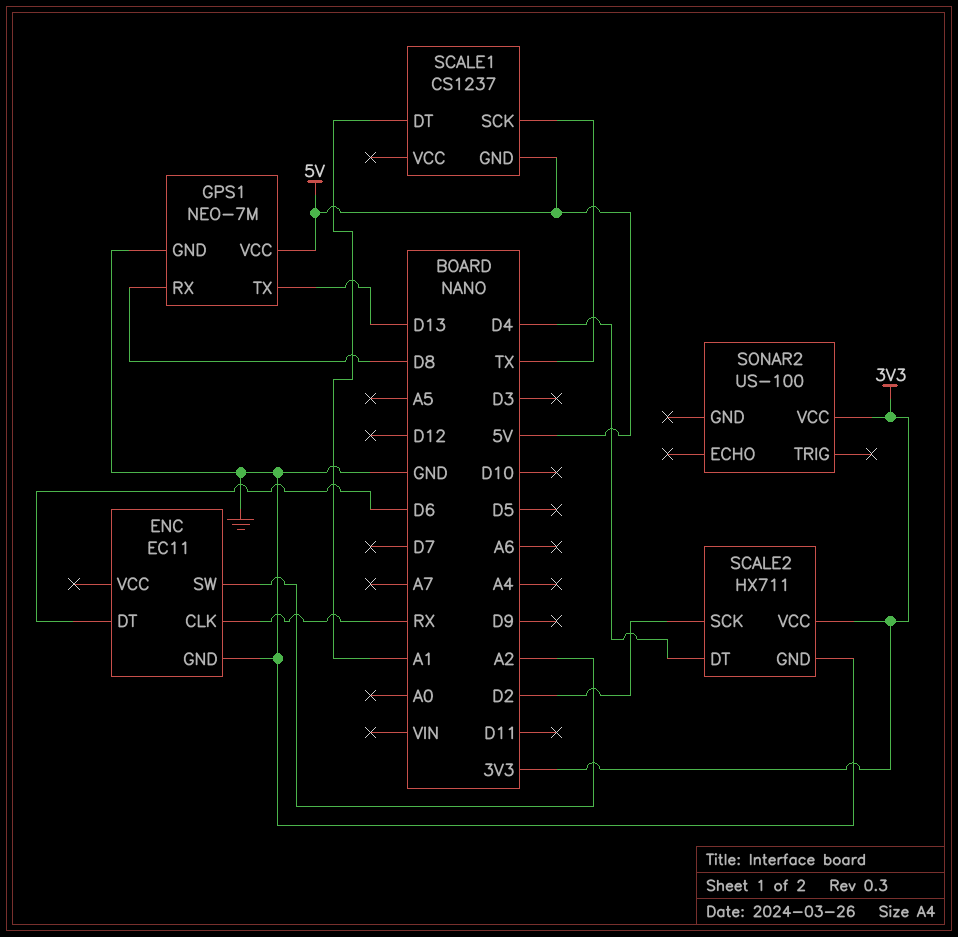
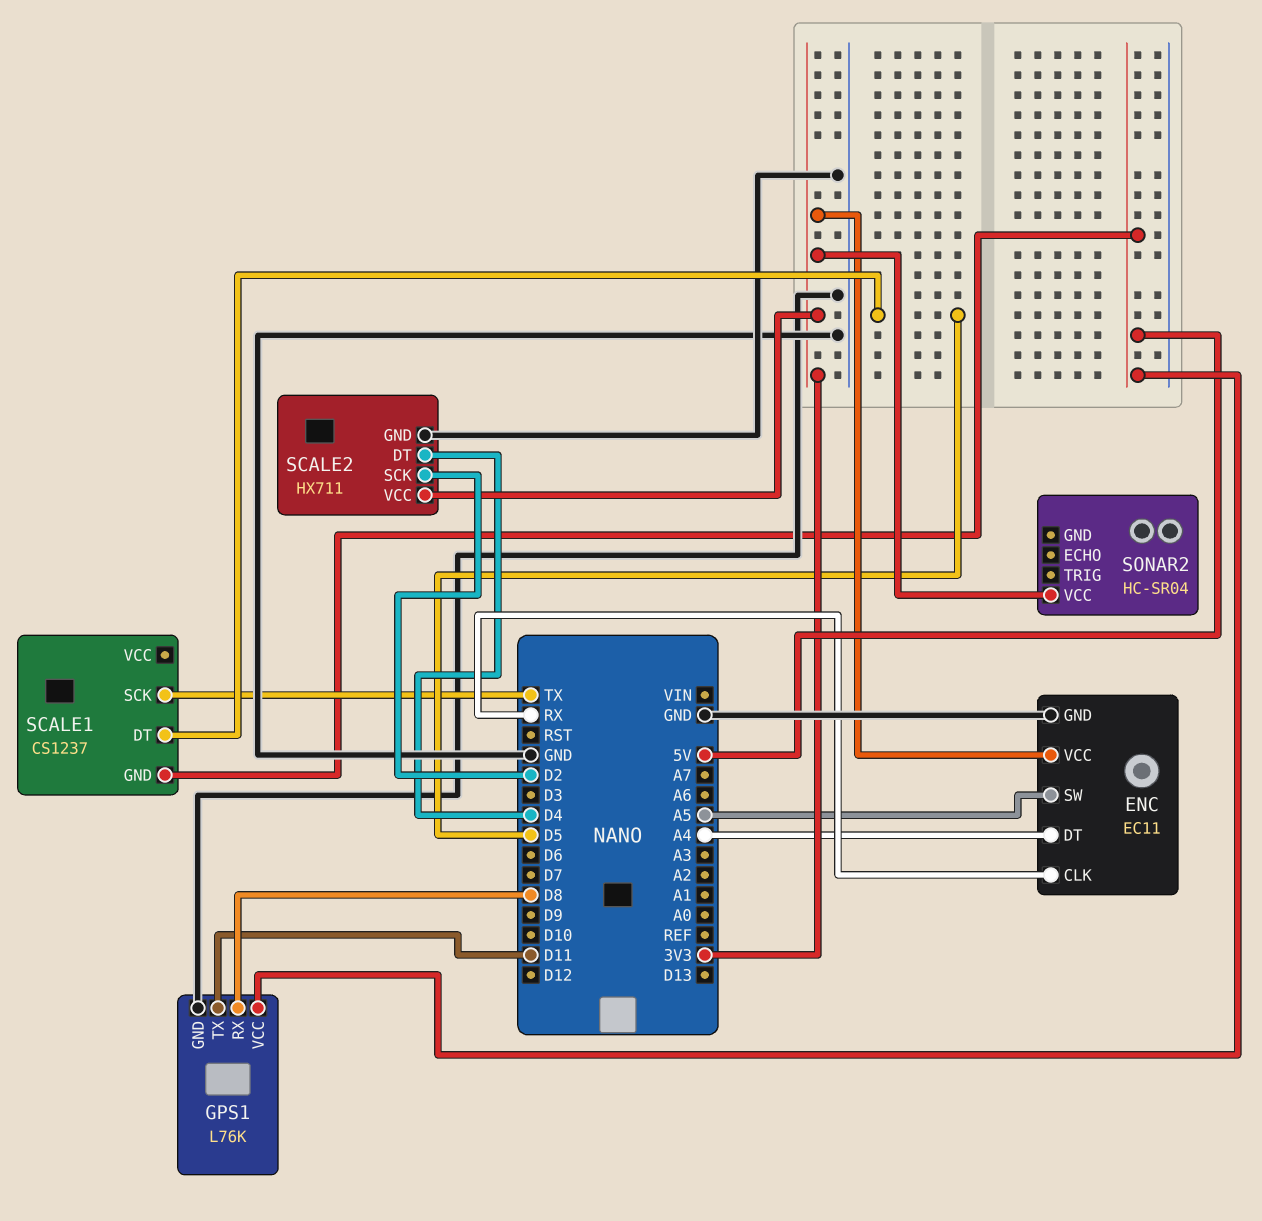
ENC pin DT: D6 -> A4
ENC pin SW: A2 -> A5
ENC pin VCC: none -> 3V3
GPS1: NEO-7M -> L76K
GPS1 pin TX: D13 -> D11
SCALE1 pin DT: A1 -> D5
SONAR2: US-100 -> HC-SR04

